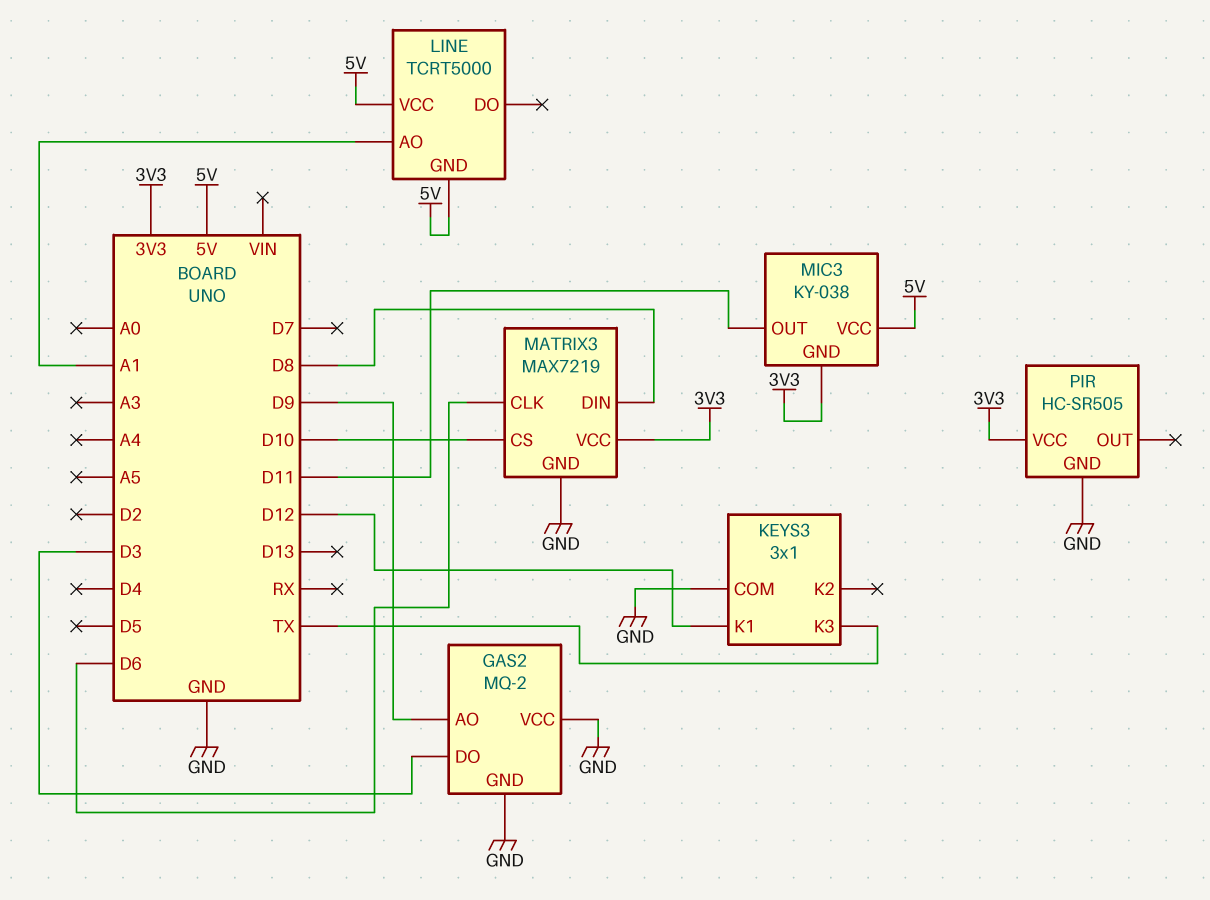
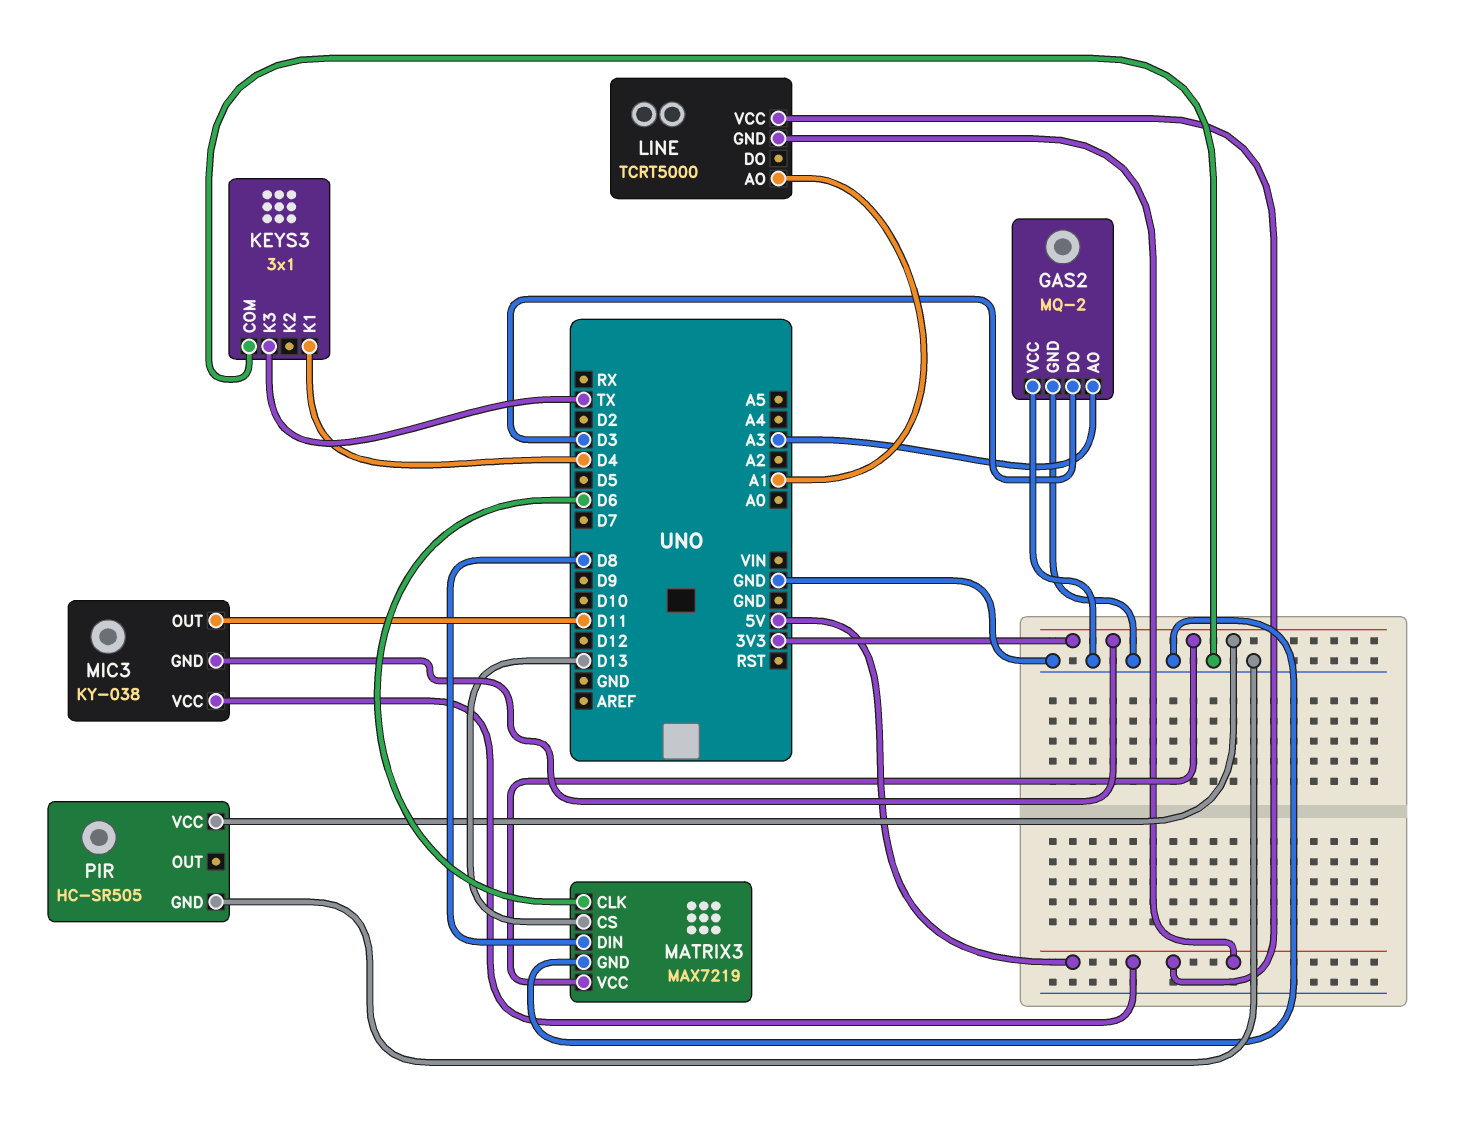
GAS2 pin AO: D9 -> A3
KEYS3 pin K1: D12 -> D4
MATRIX3 pin CS: D10 -> D13

